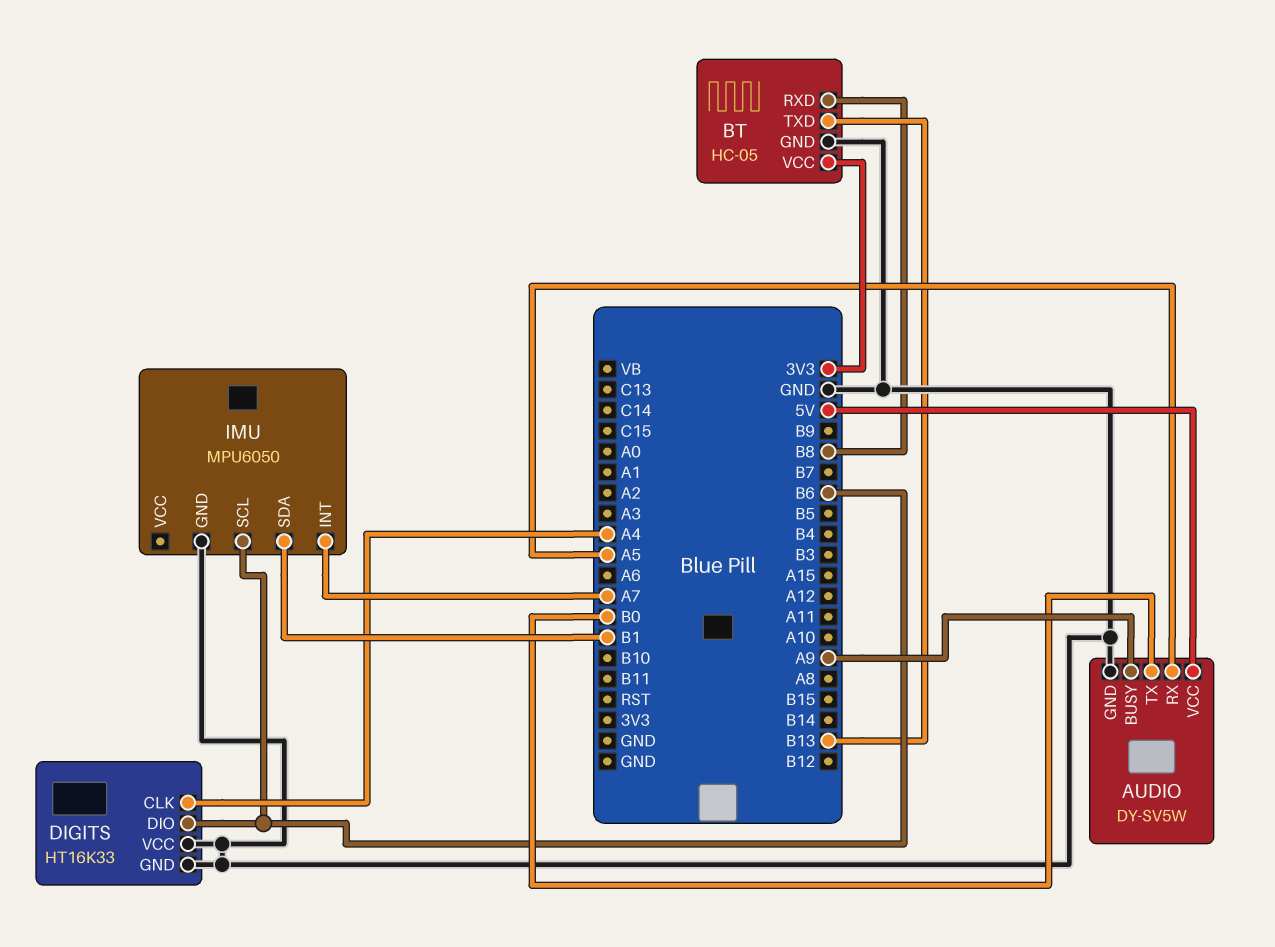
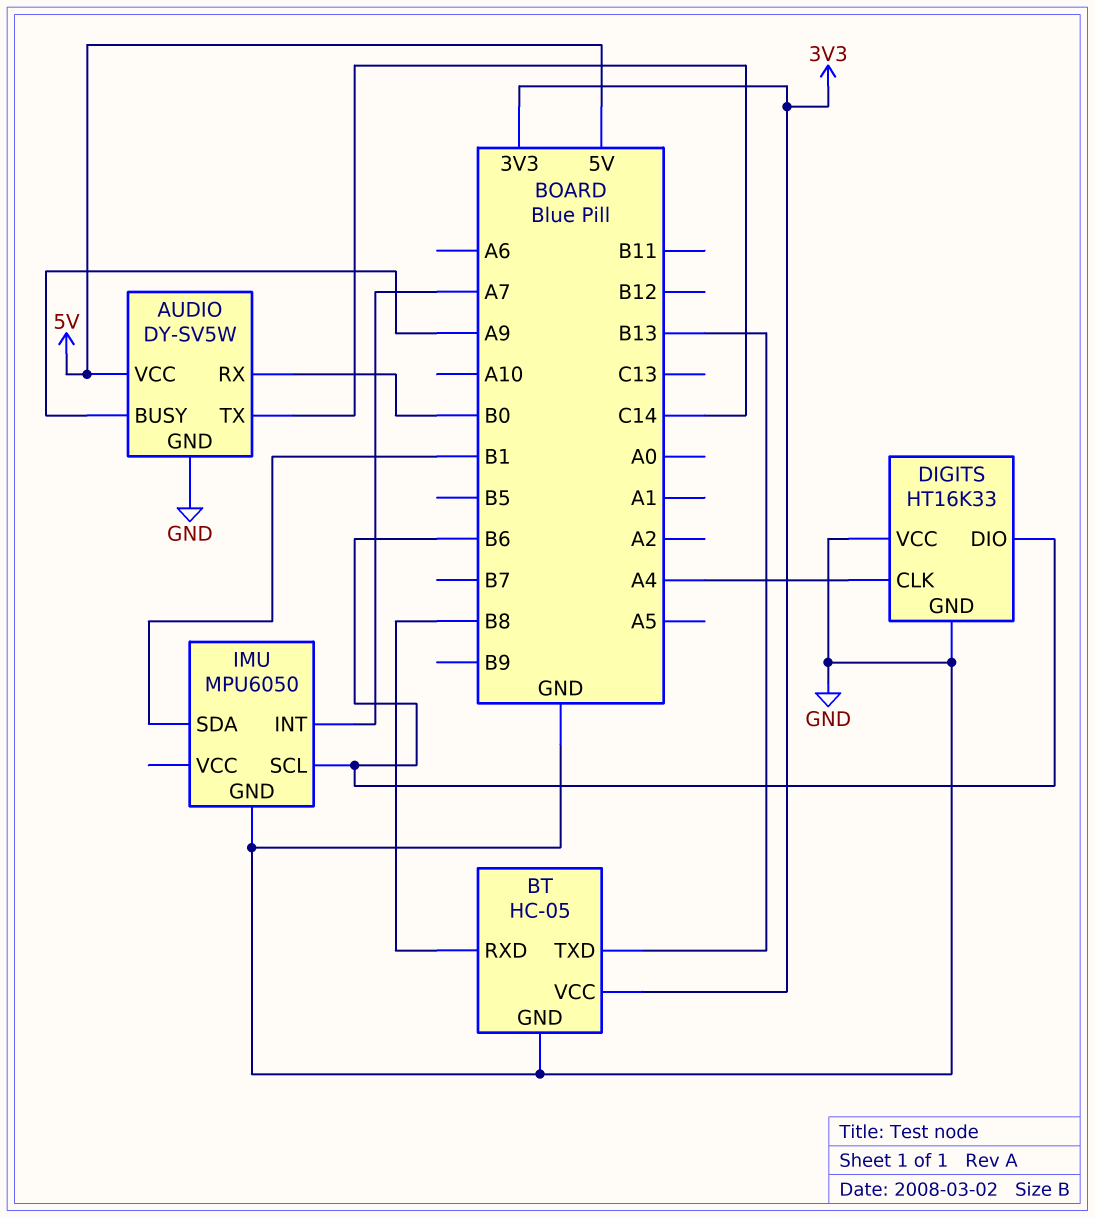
AUDIO pin RX: A5 -> B0
AUDIO pin TX: B0 -> C14

